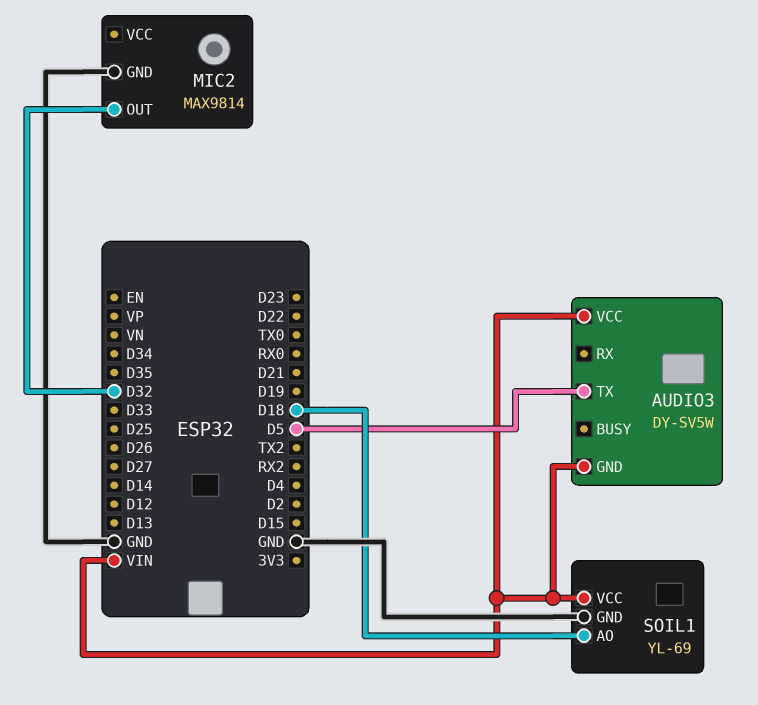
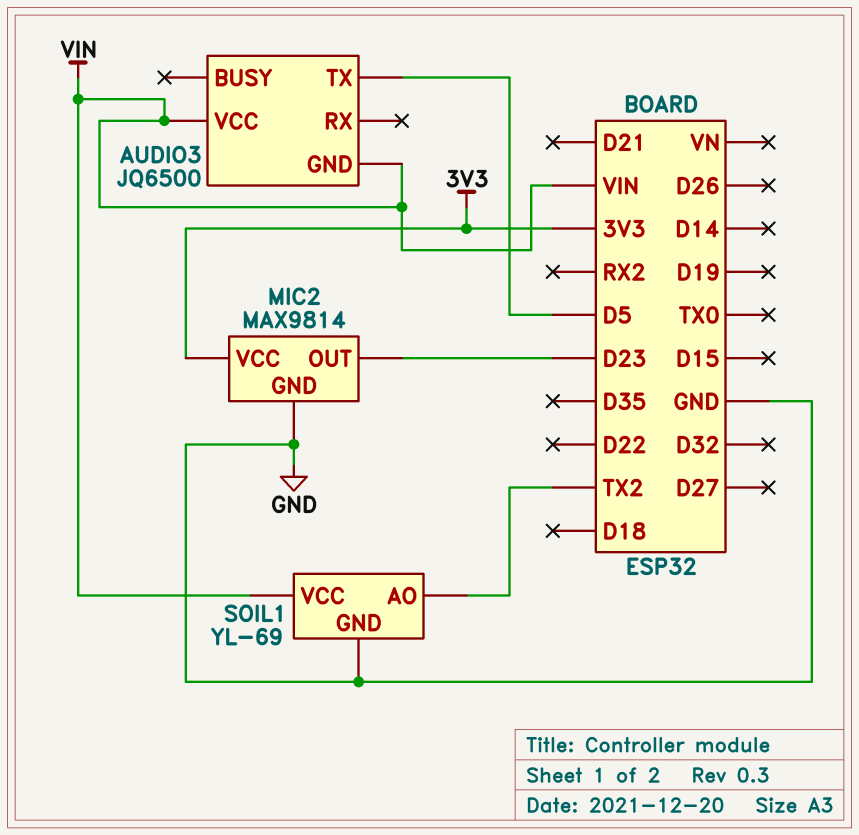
AUDIO3: DY-SV5W -> JQ6500
MIC2 pin OUT: D32 -> D23
MIC2 pin VCC: none -> 3V3
SOIL1 pin AO: D18 -> TX2

